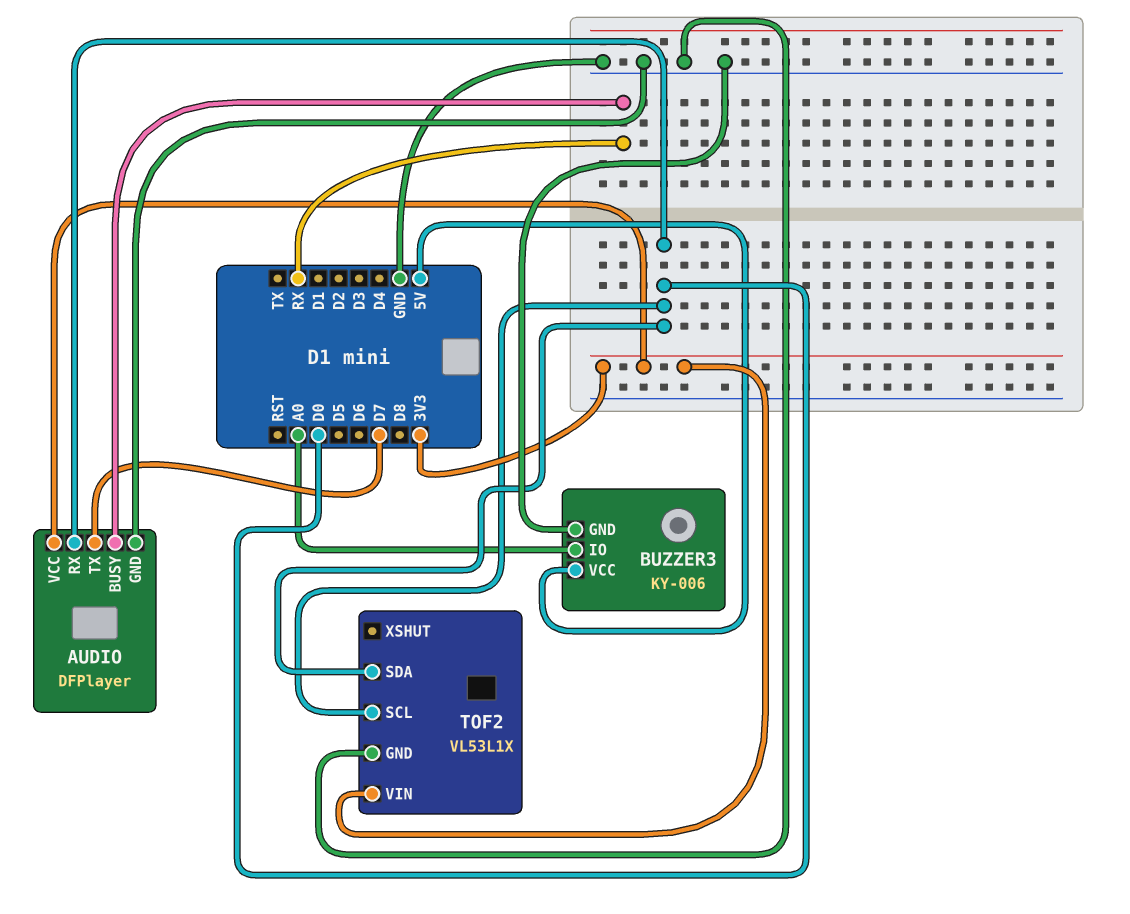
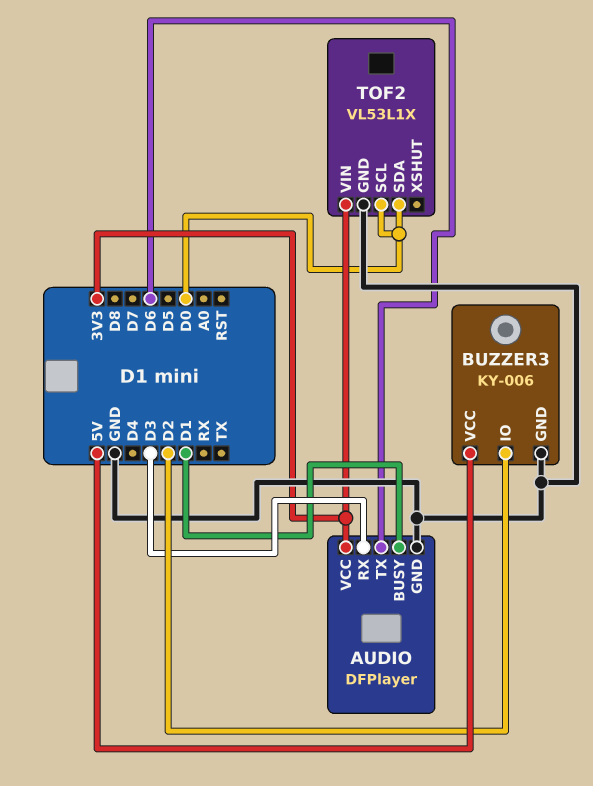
AUDIO pin BUSY: RX -> D1
AUDIO pin RX: D0 -> D3
AUDIO pin TX: D7 -> D6
BUZZER3 pin IO: A0 -> D2

